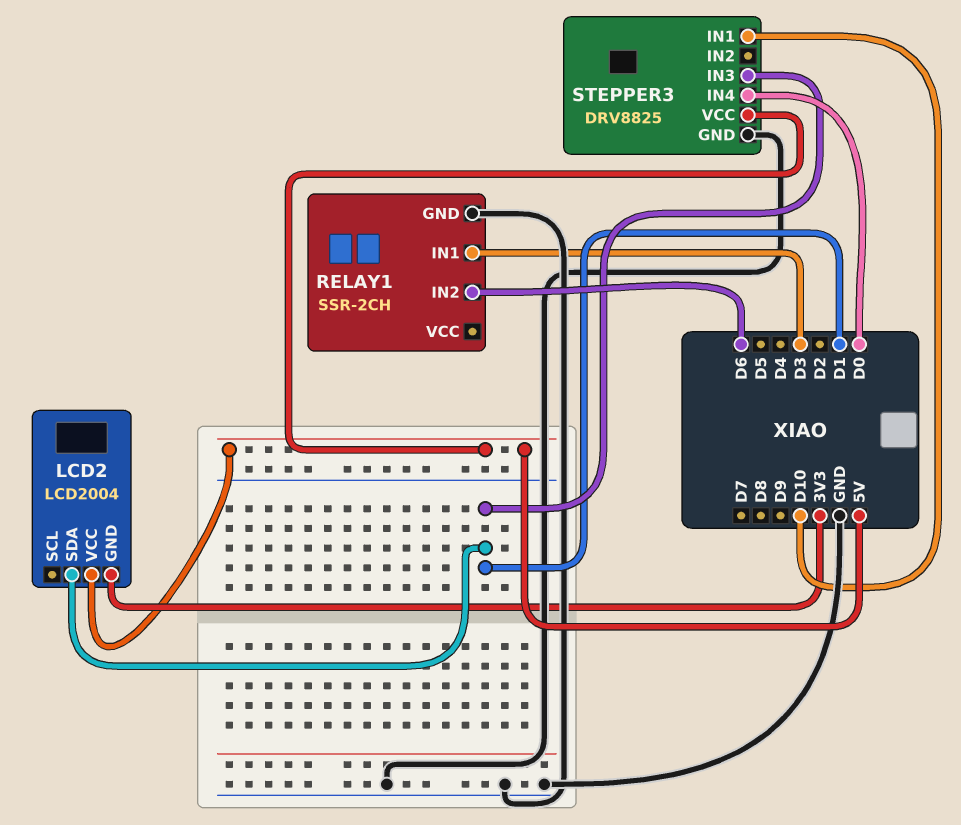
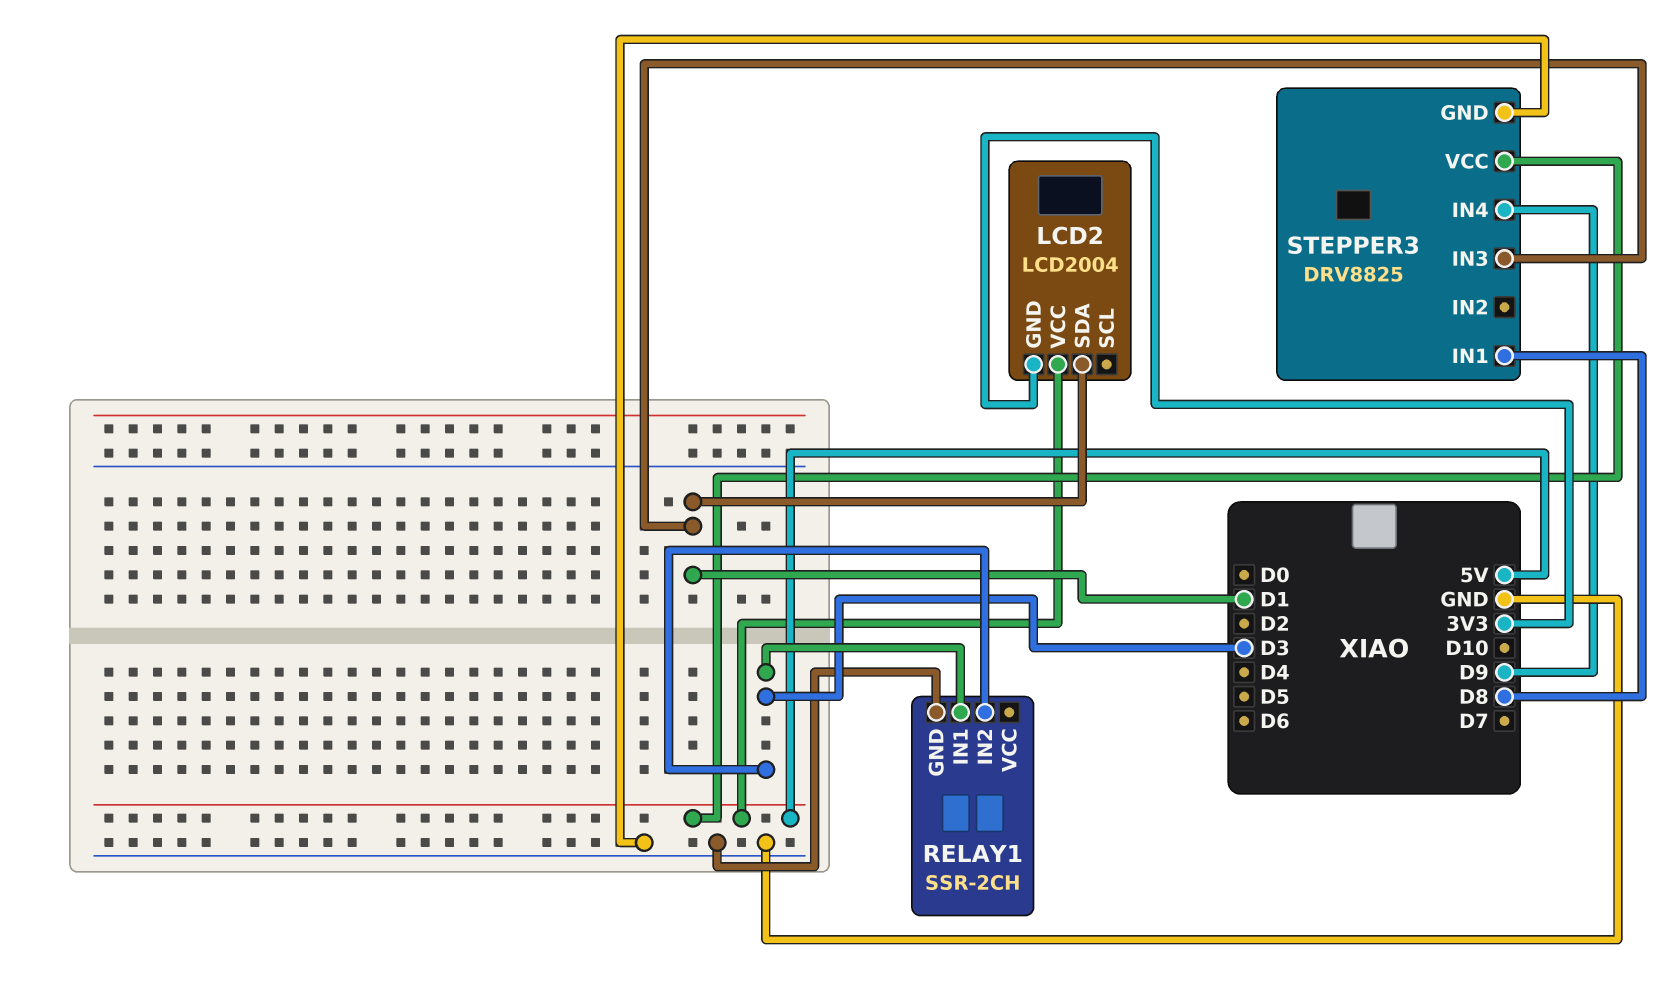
RELAY1 pin IN2: D6 -> D3
STEPPER3 pin IN1: D10 -> D8
STEPPER3 pin IN4: D0 -> D9

